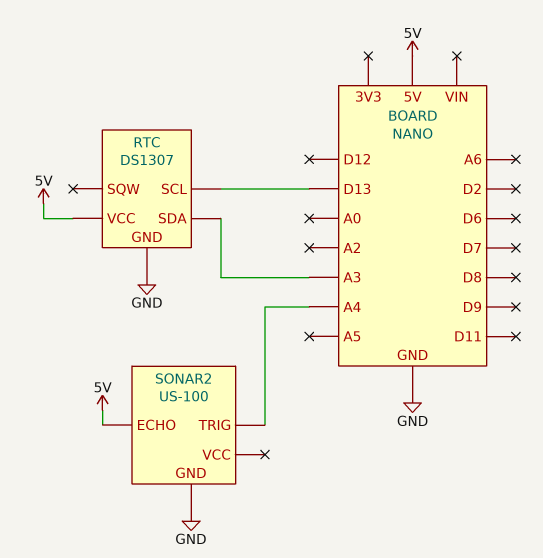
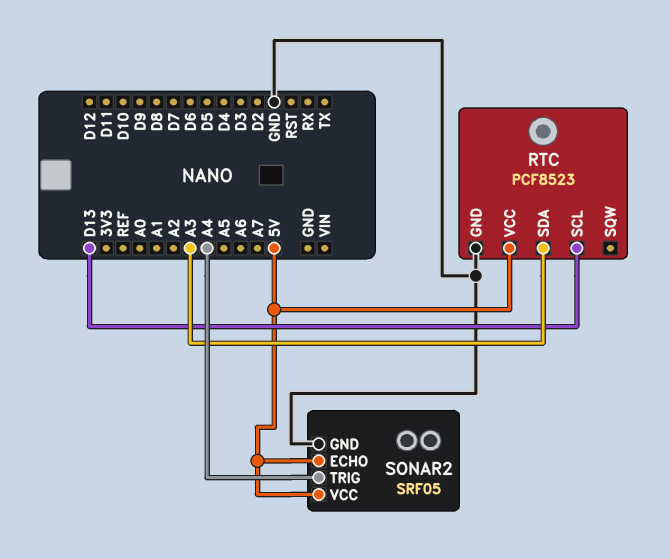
RTC: DS1307 -> PCF8523
SONAR2: US-100 -> SRF05
SONAR2 pin VCC: none -> 5V

